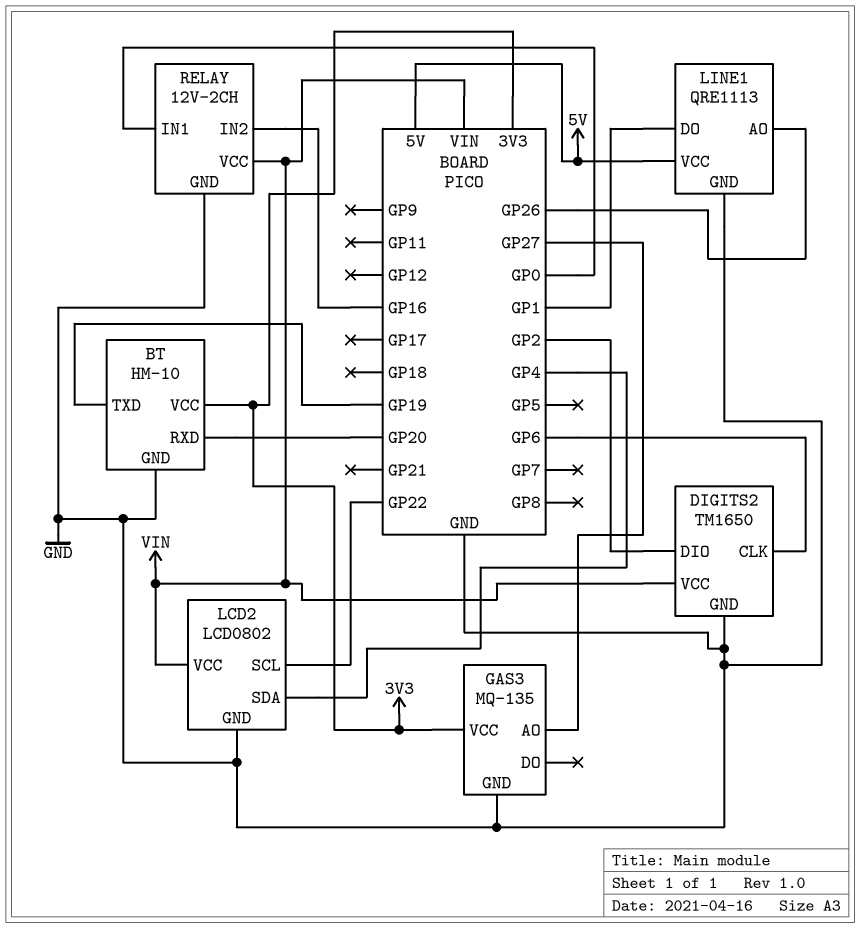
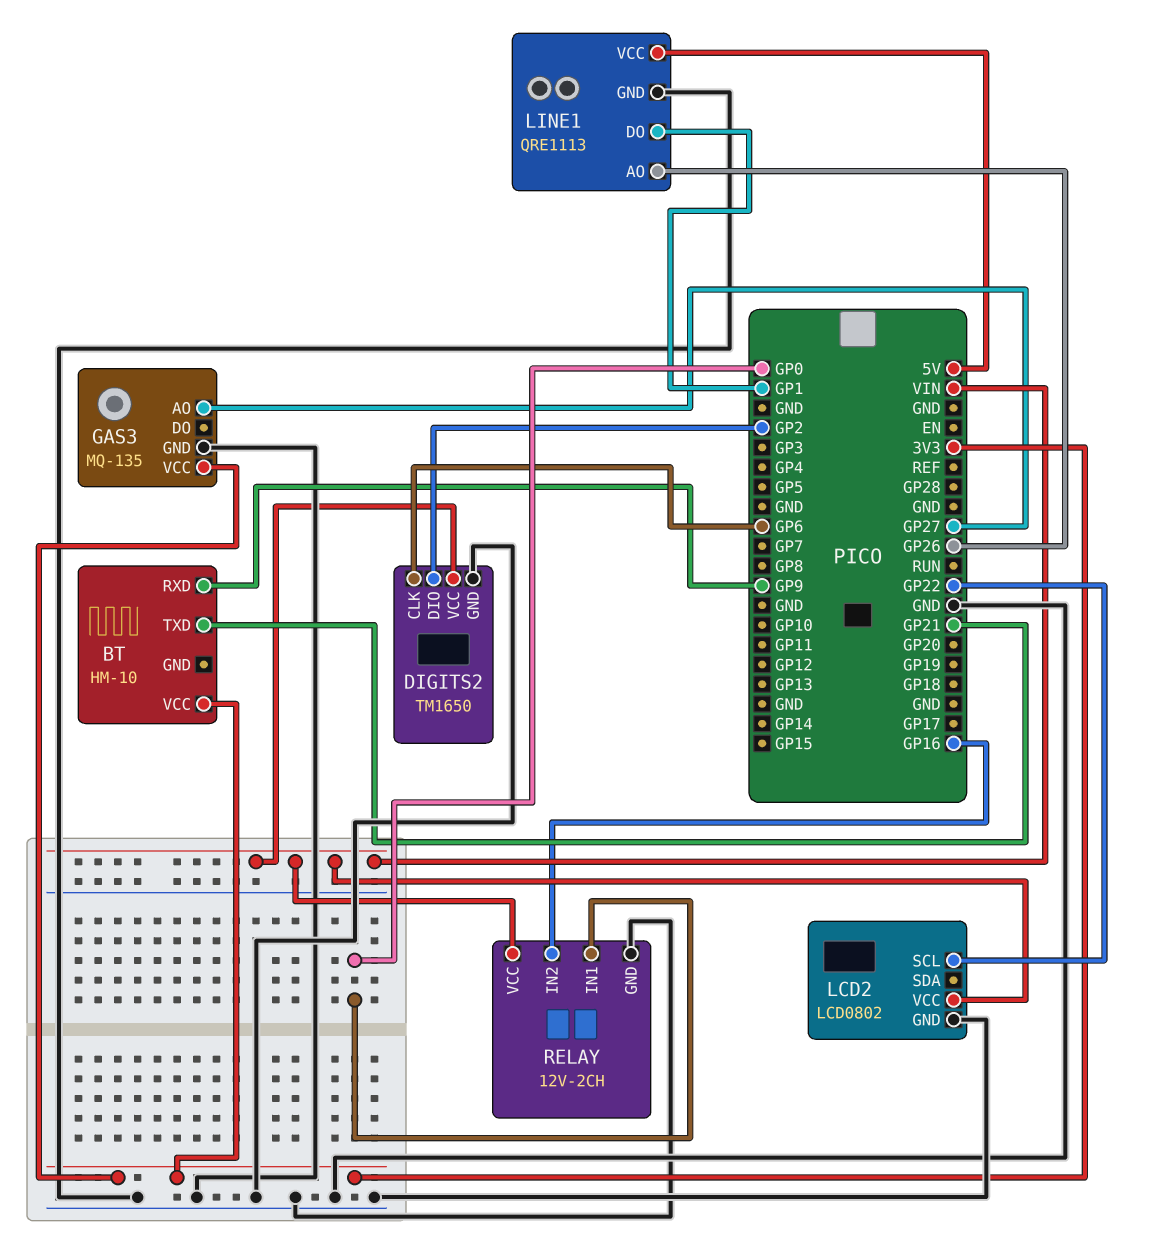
BT pin GND: GND -> none
BT pin RXD: GP20 -> GP9
BT pin TXD: GP19 -> GP21
LCD2 pin SDA: GP4 -> none

